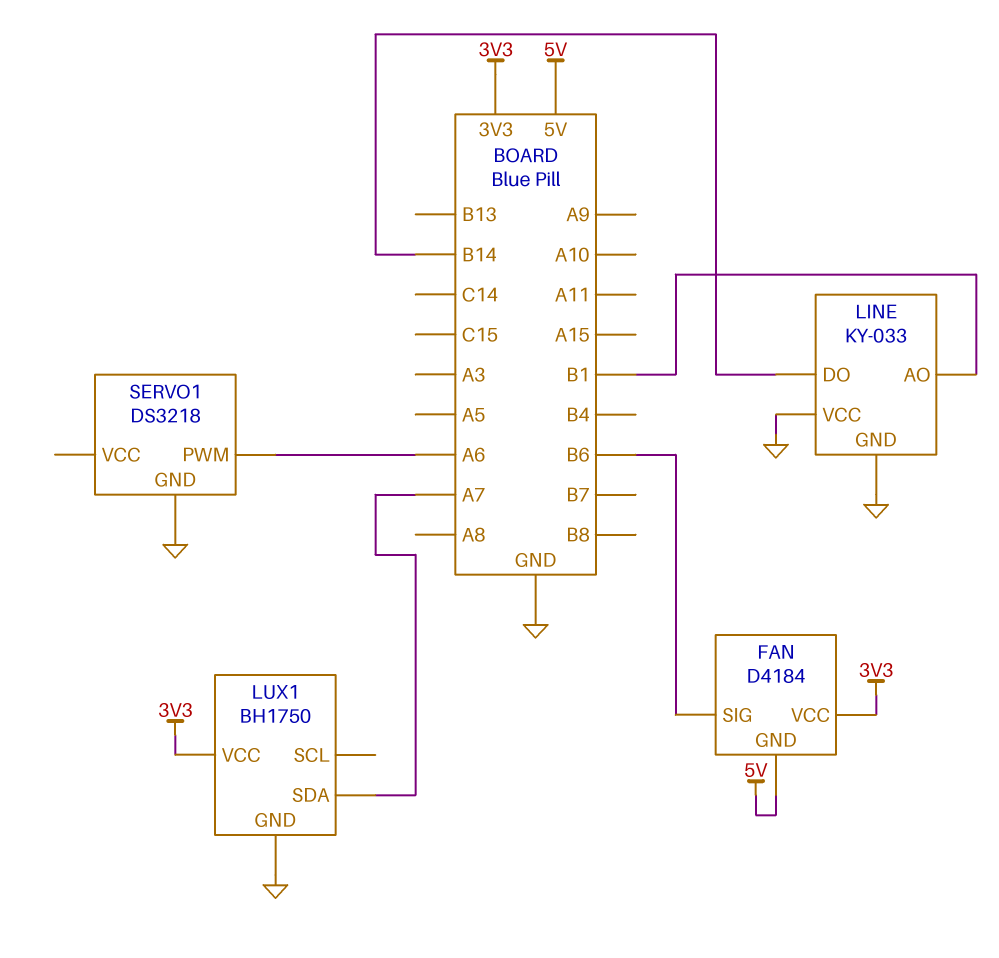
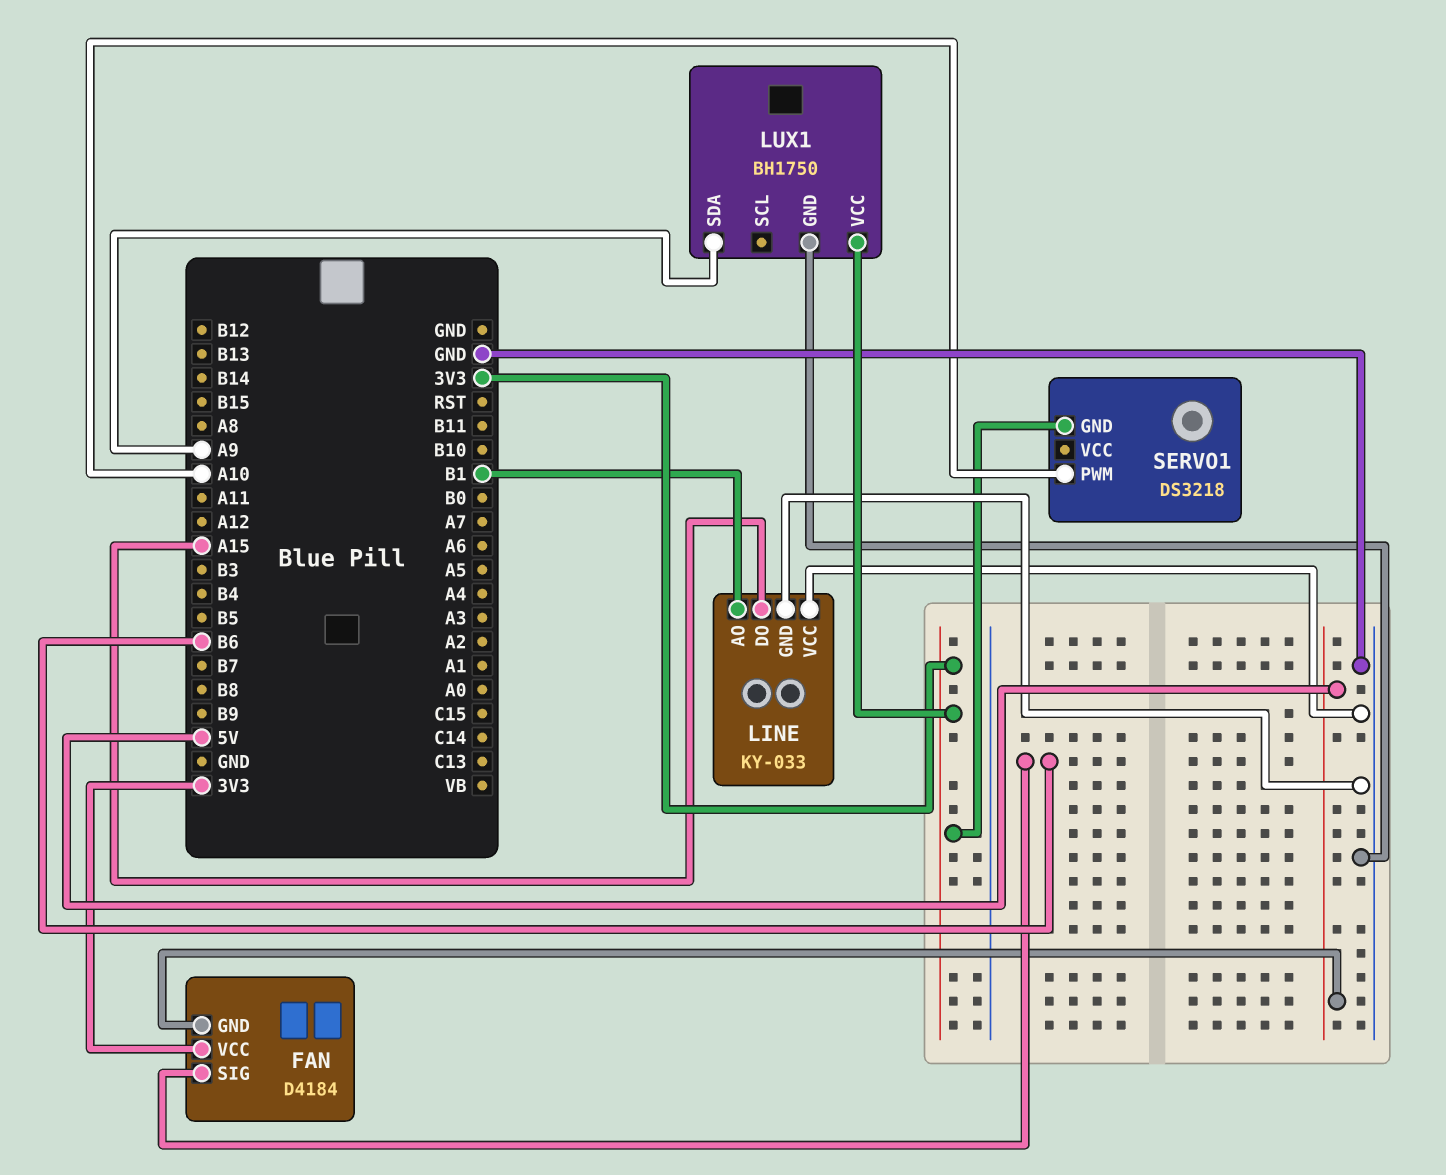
LINE pin DO: B14 -> A15
LUX1 pin SDA: A7 -> A9
SERVO1 pin GND: GND -> 3V3
SERVO1 pin PWM: A6 -> A10

